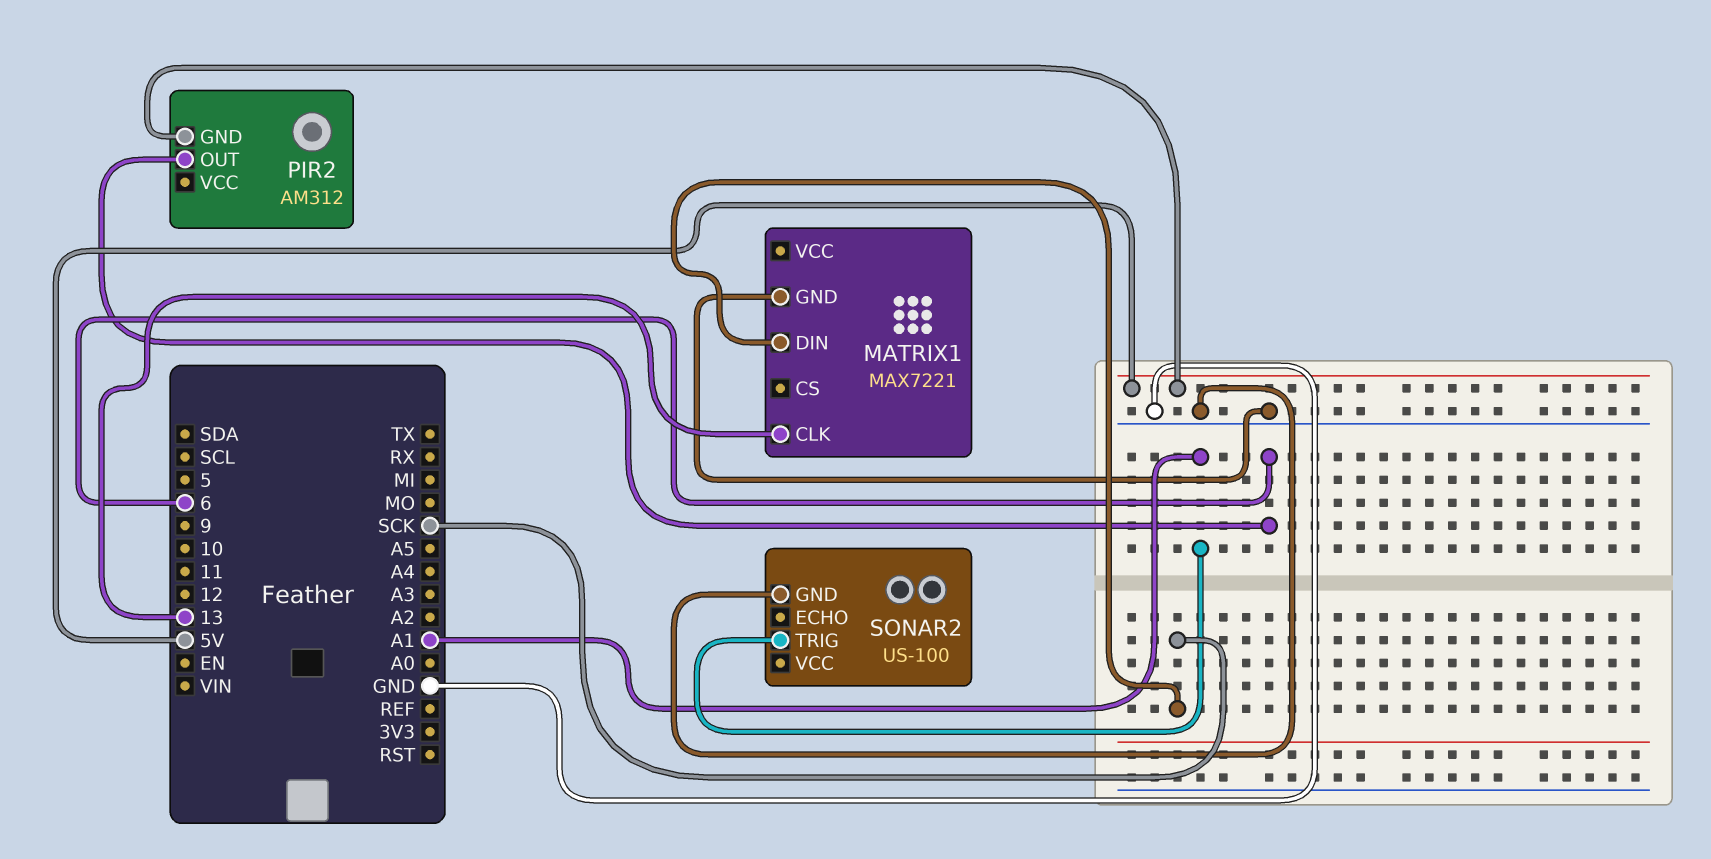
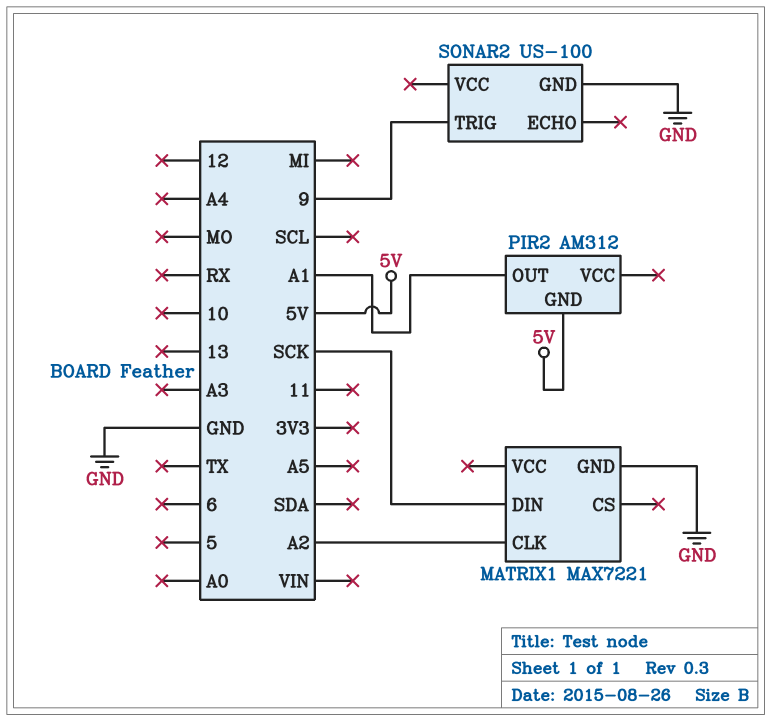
MATRIX1 pin CLK: 13 -> A2
PIR2 pin OUT: 6 -> A1
SONAR2 pin TRIG: A1 -> 9

